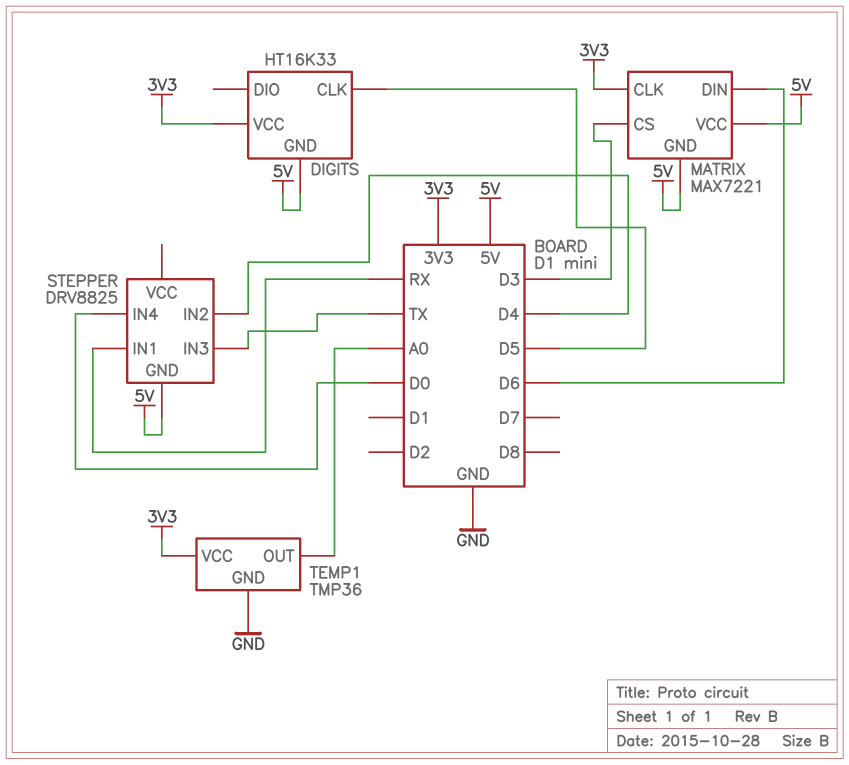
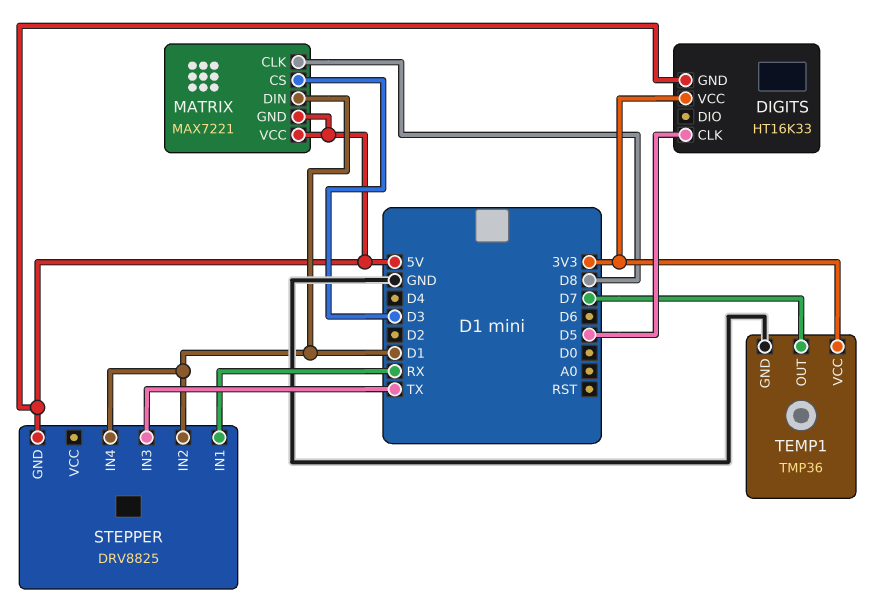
MATRIX pin CLK: 3V3 -> D8
MATRIX pin DIN: D6 -> D1
STEPPER pin IN2: D4 -> D1
STEPPER pin IN4: D0 -> D1
TEMP1 pin OUT: A0 -> D7

